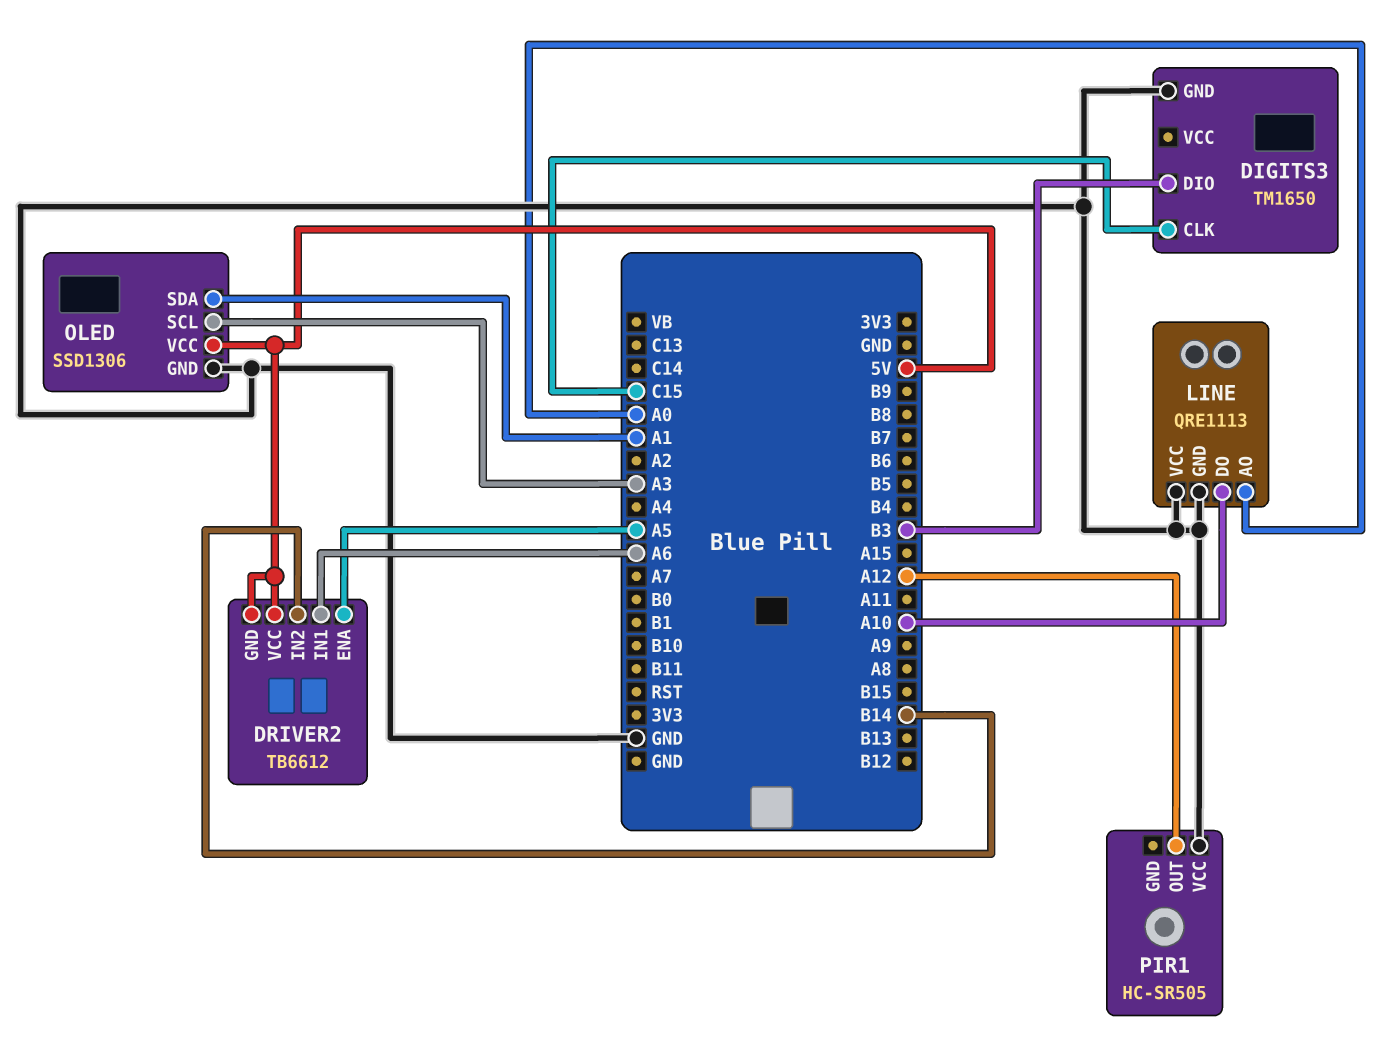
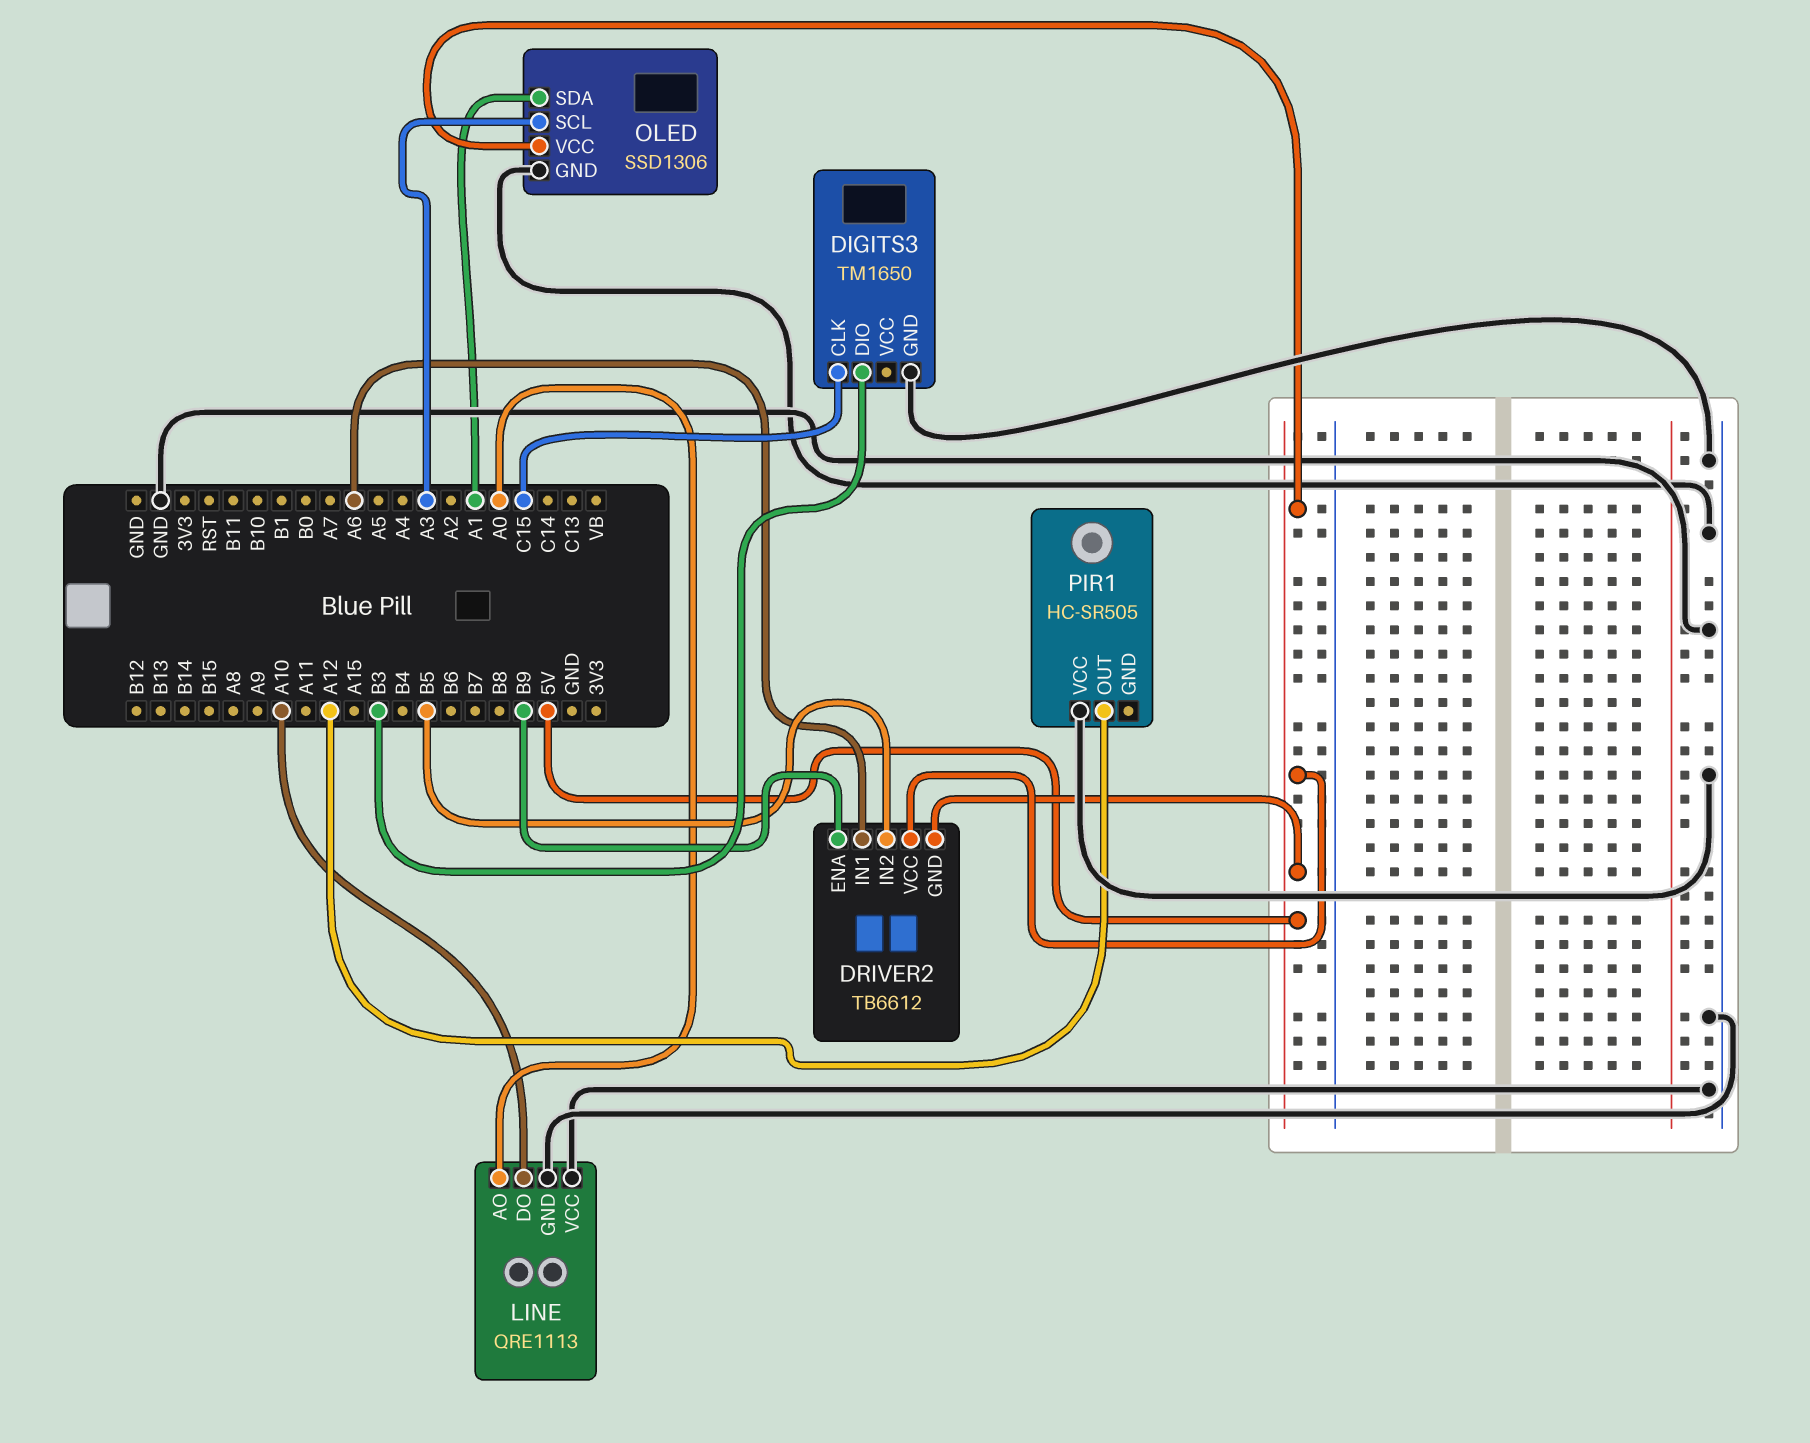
DRIVER2 pin ENA: A5 -> B9
DRIVER2 pin IN2: B14 -> B5

